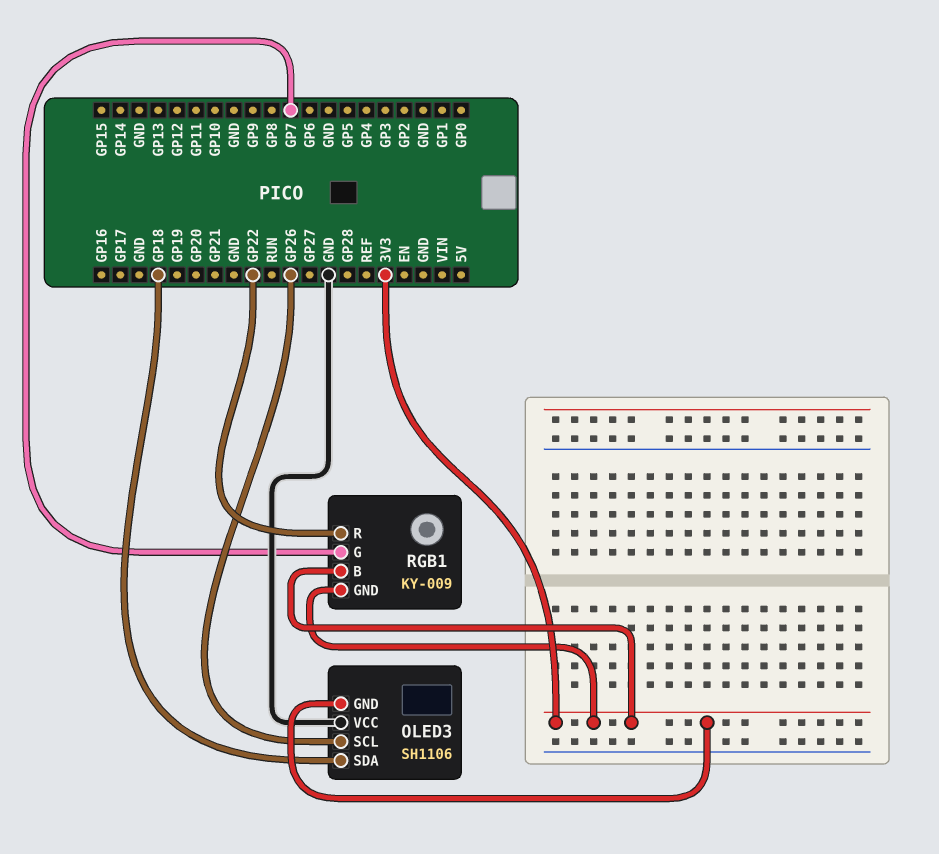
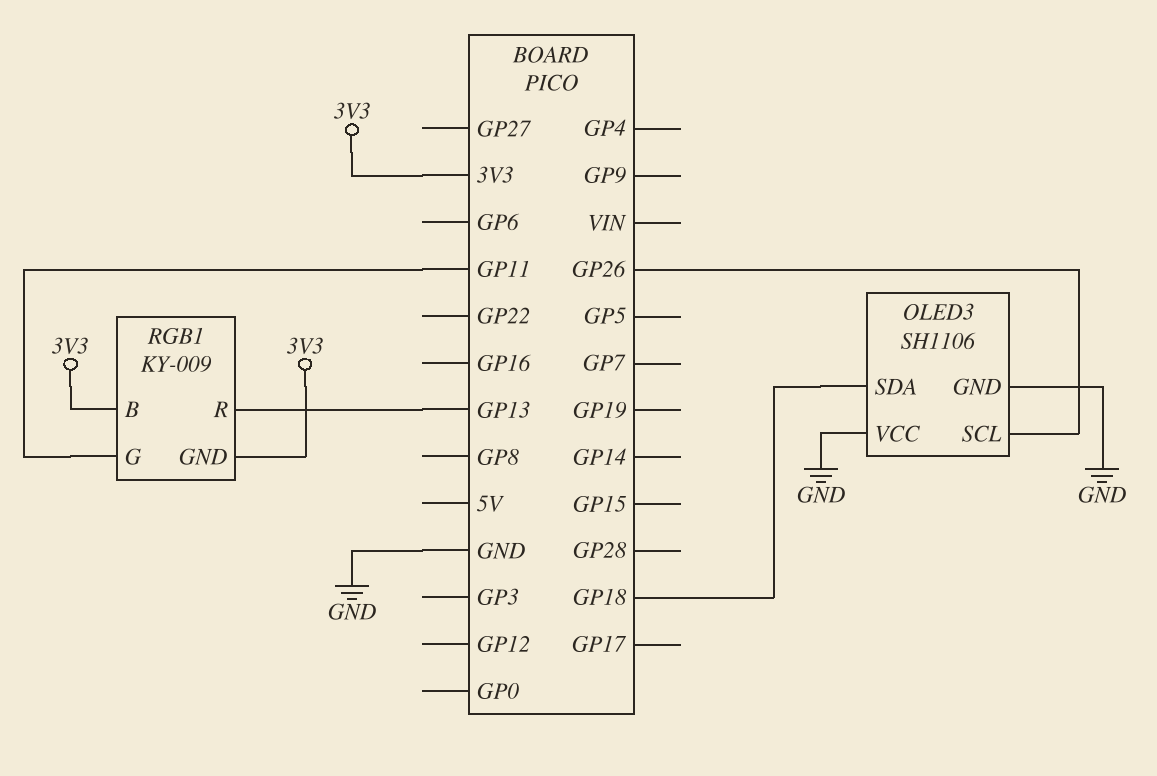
OLED3 pin GND: 3V3 -> GND
RGB1 pin G: GP7 -> GP11
RGB1 pin R: GP22 -> GP13

